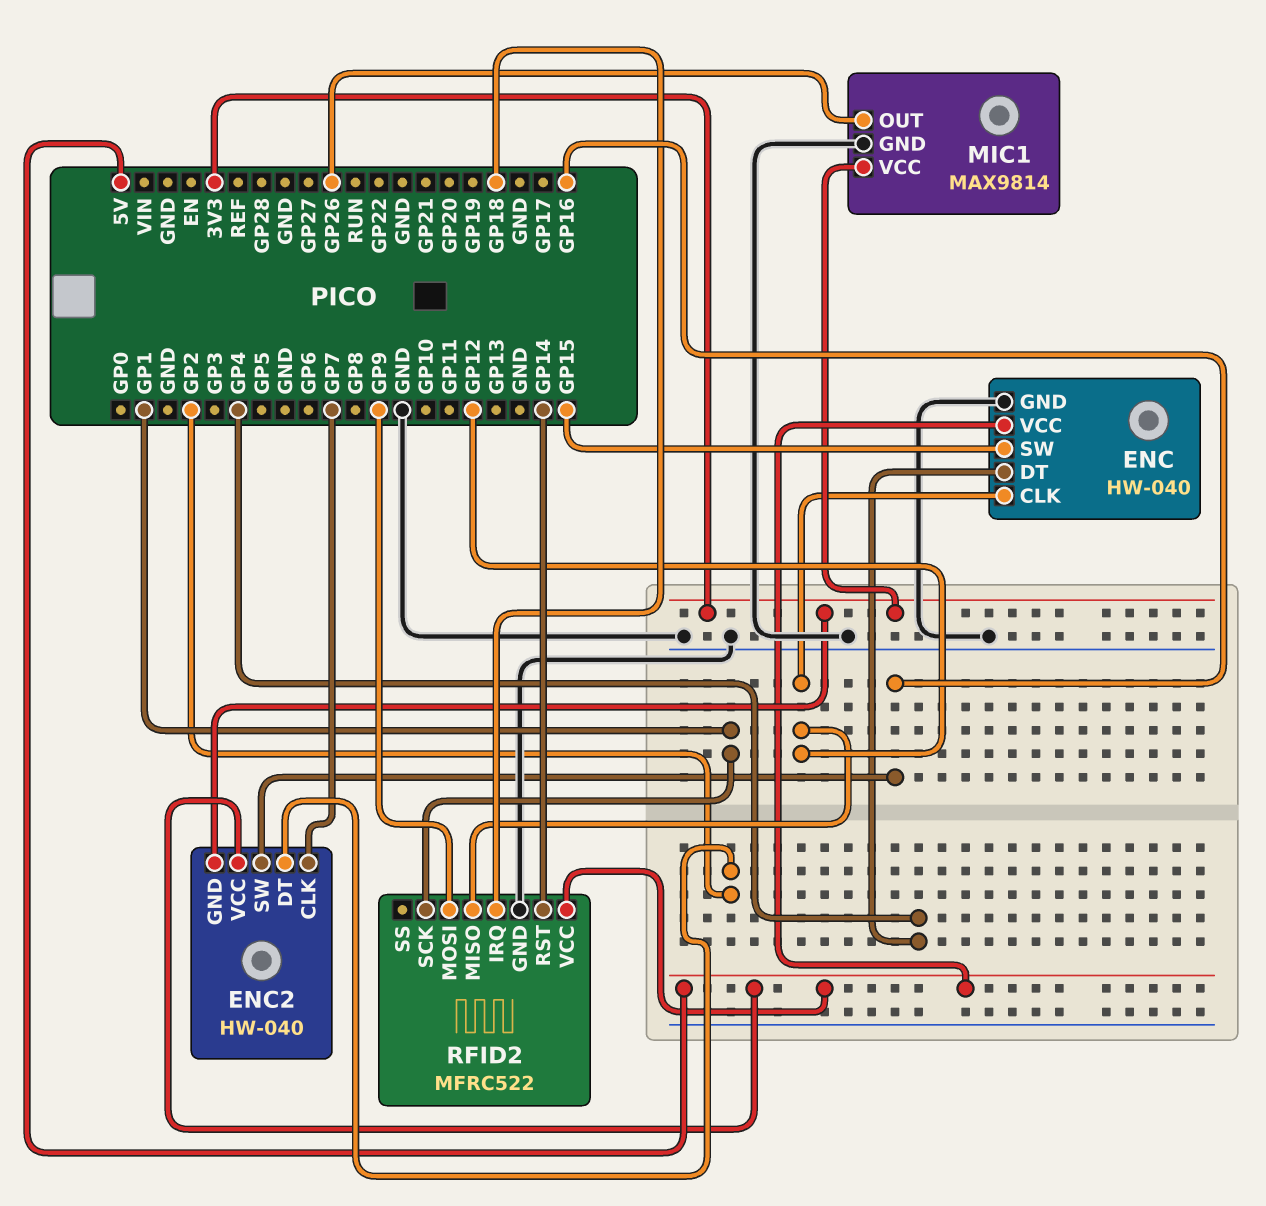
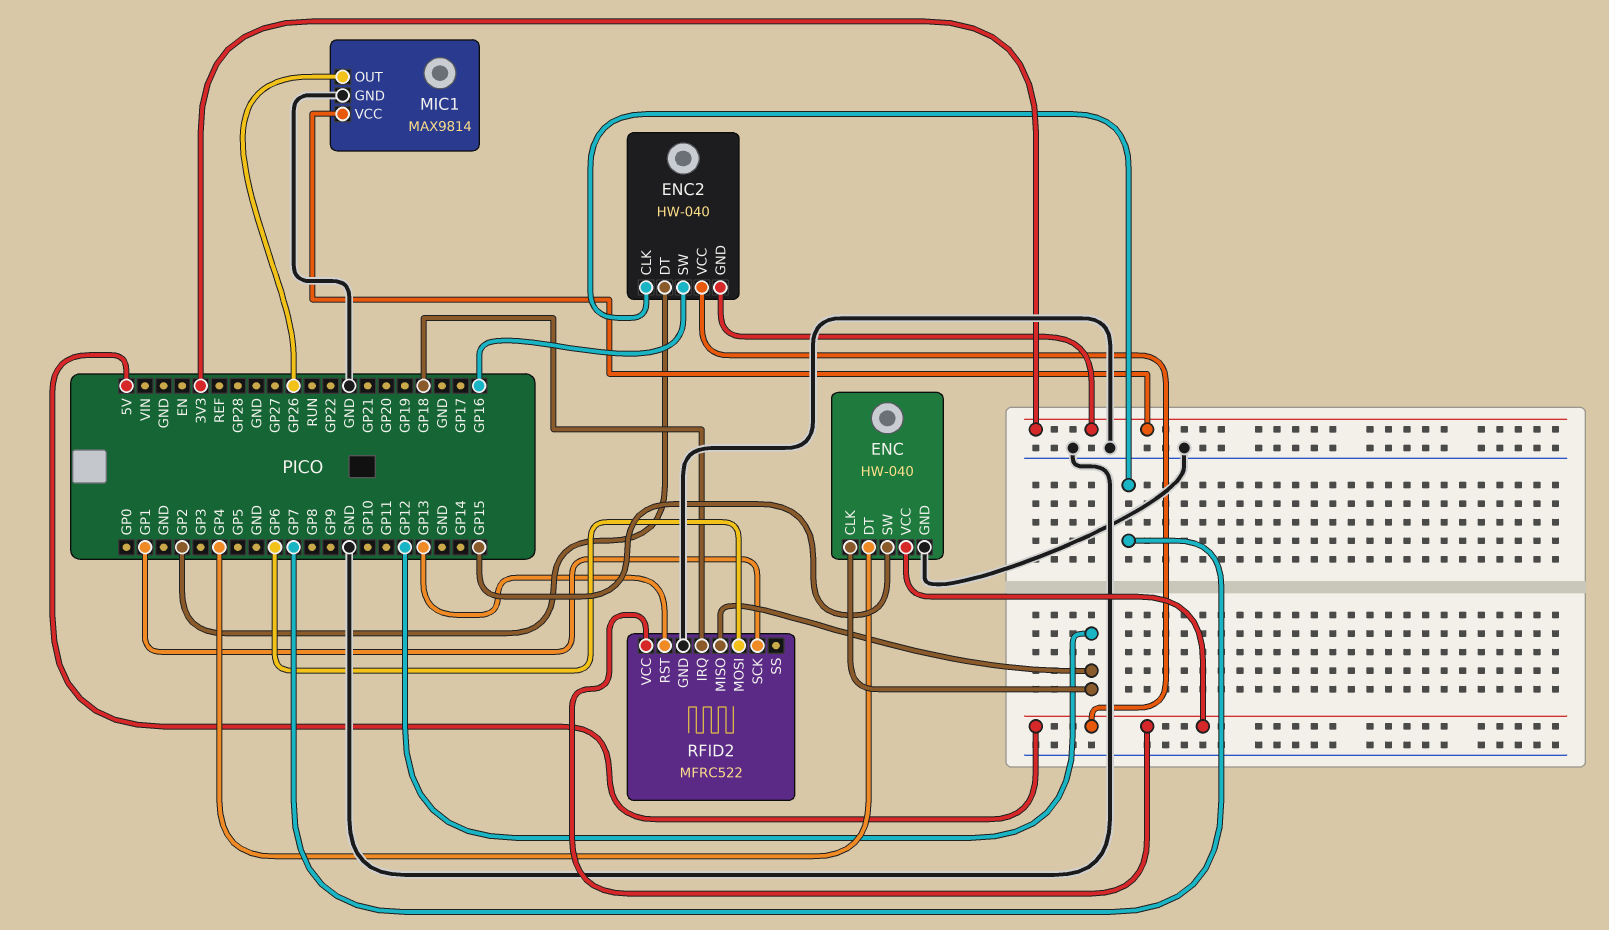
RFID2 pin MOSI: GP9 -> GP6
RFID2 pin RST: GP14 -> GP13

